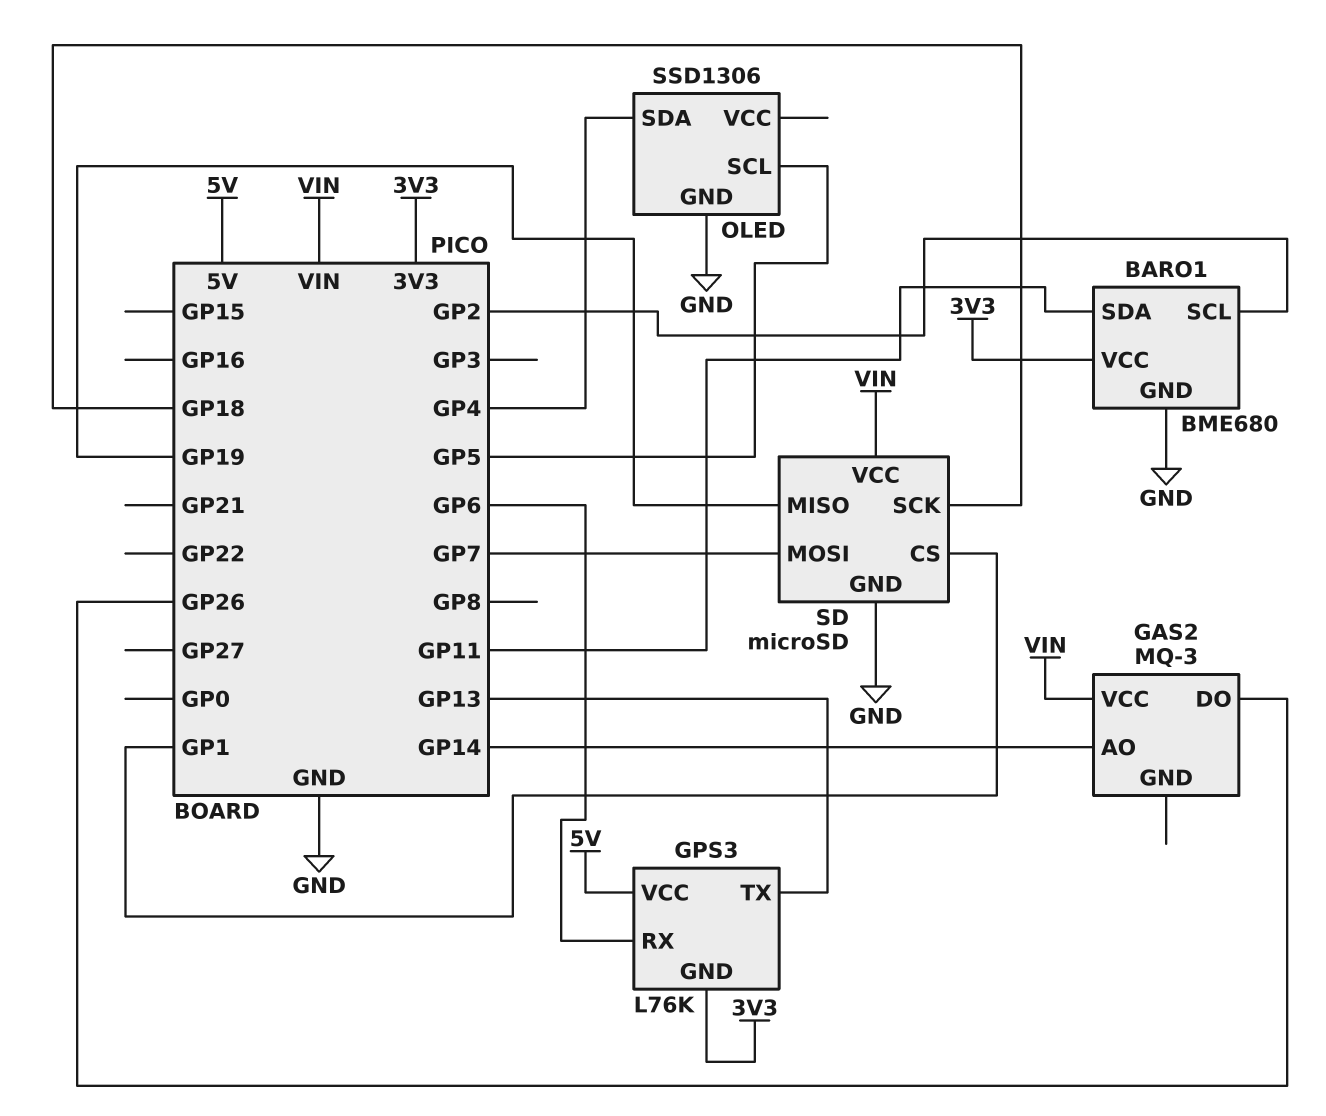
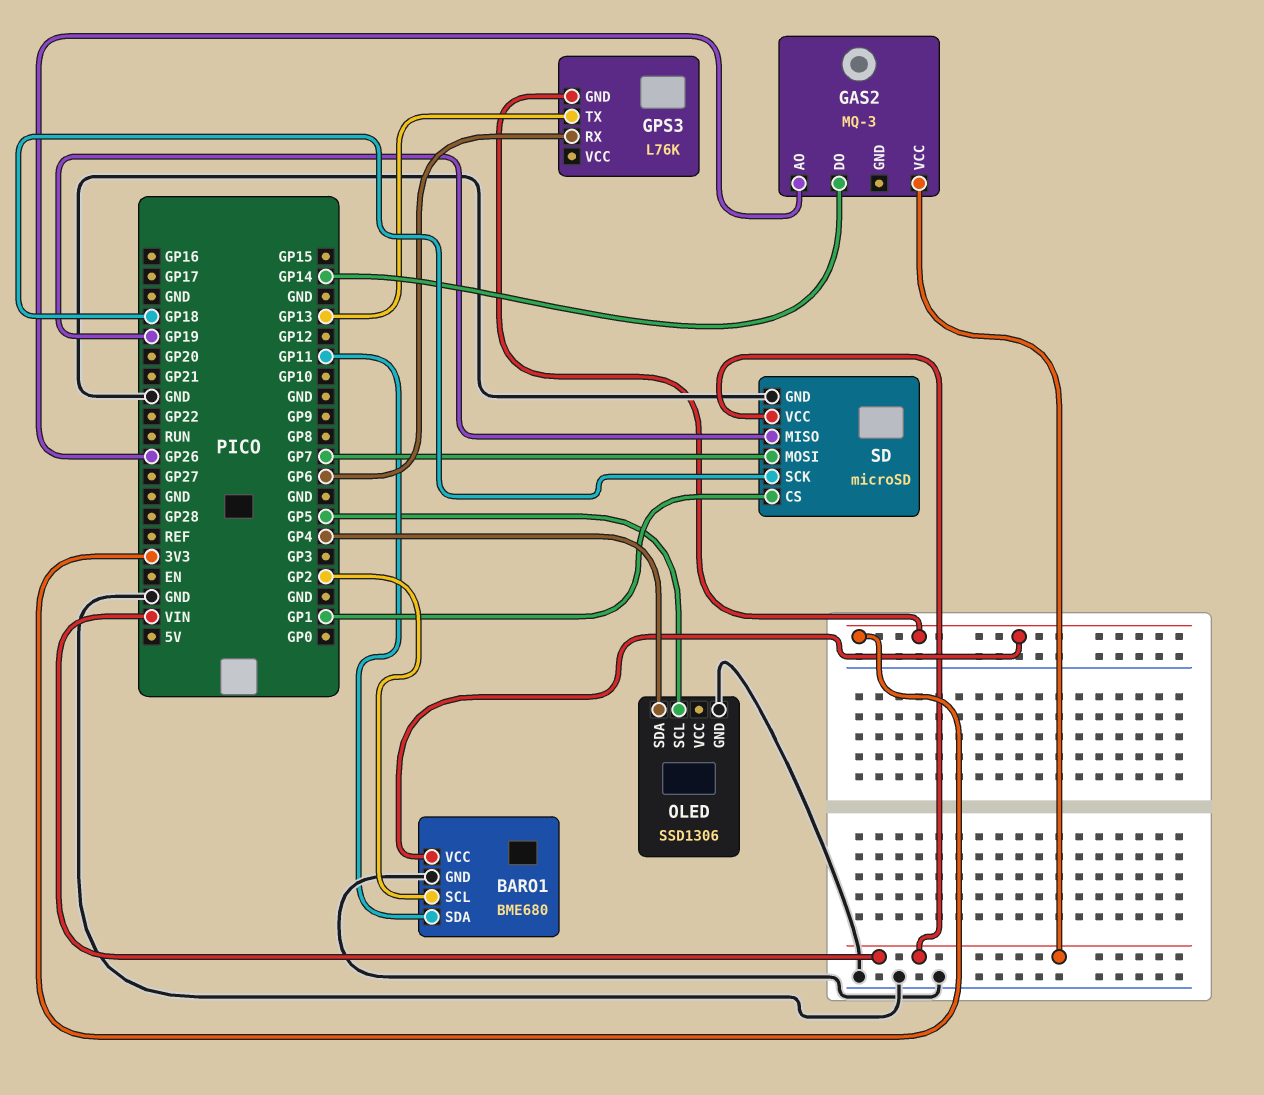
GAS2 pin AO: GP14 -> GP26
GAS2 pin DO: GP26 -> GP14
GPS3 pin VCC: 5V -> none

